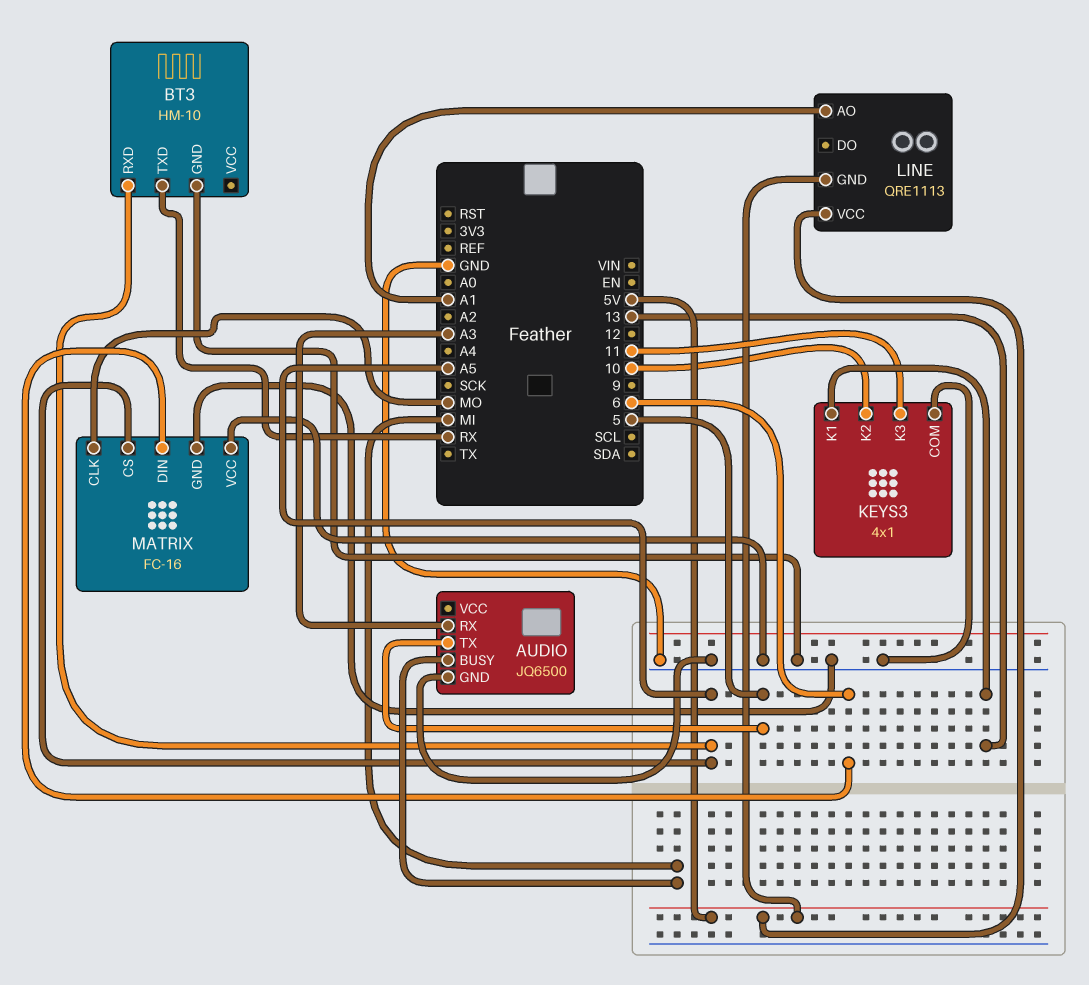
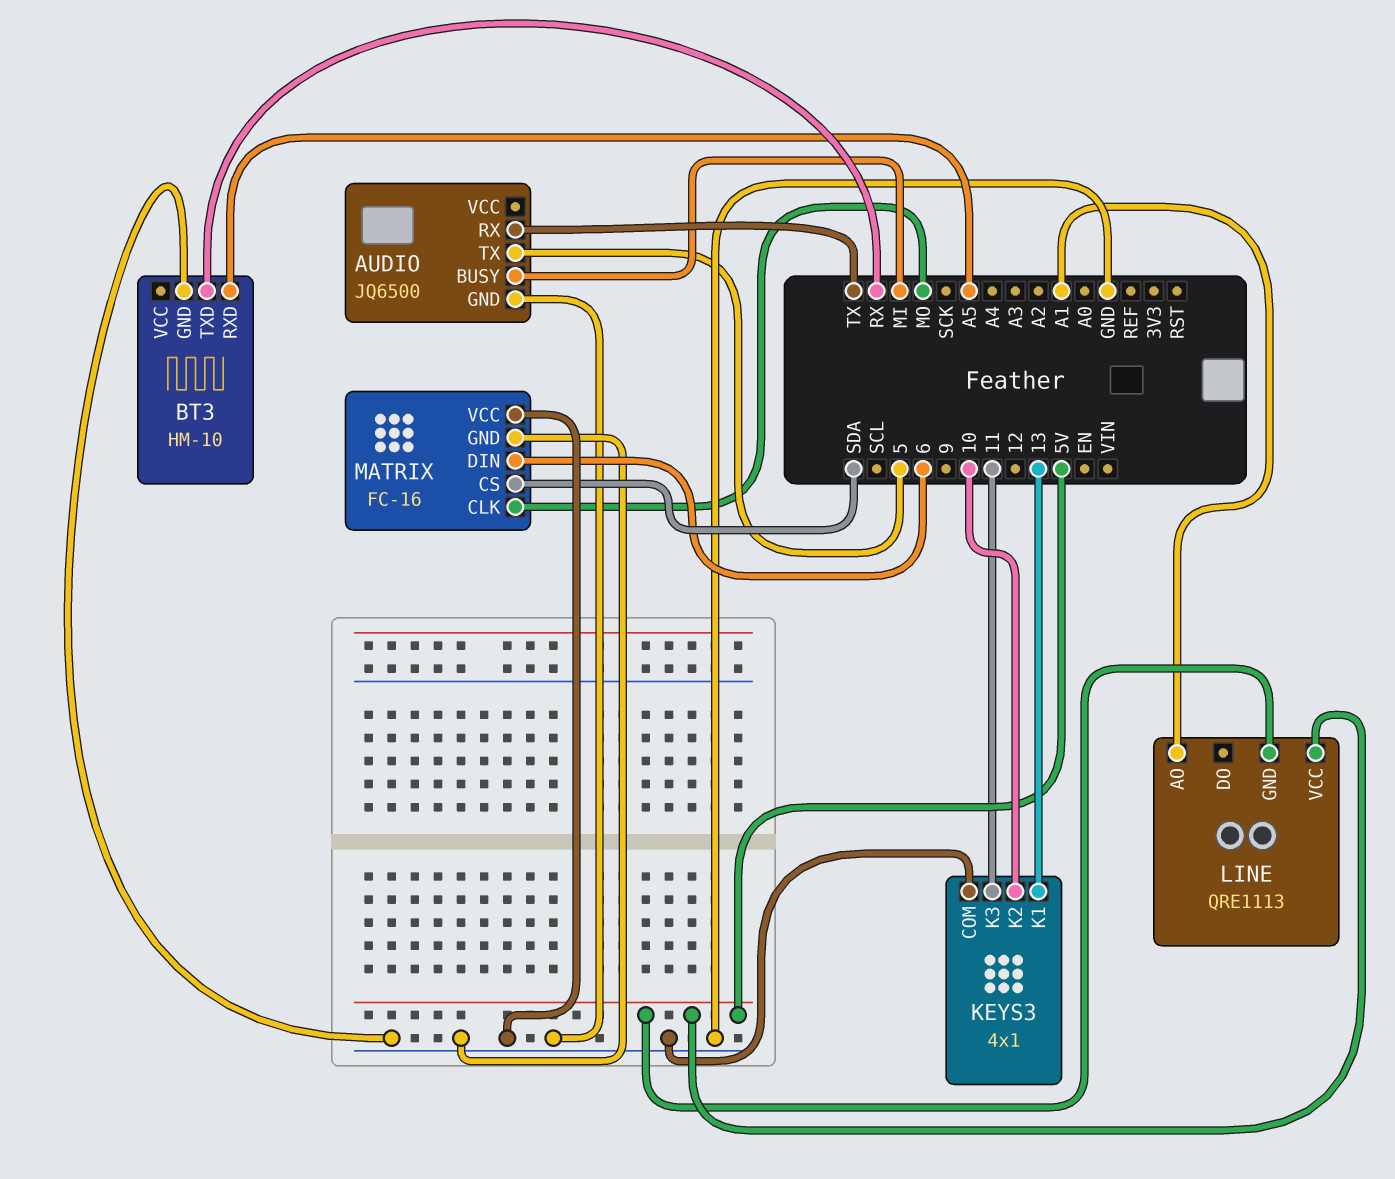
AUDIO pin RX: A3 -> TX
MATRIX pin CS: A5 -> SDA

